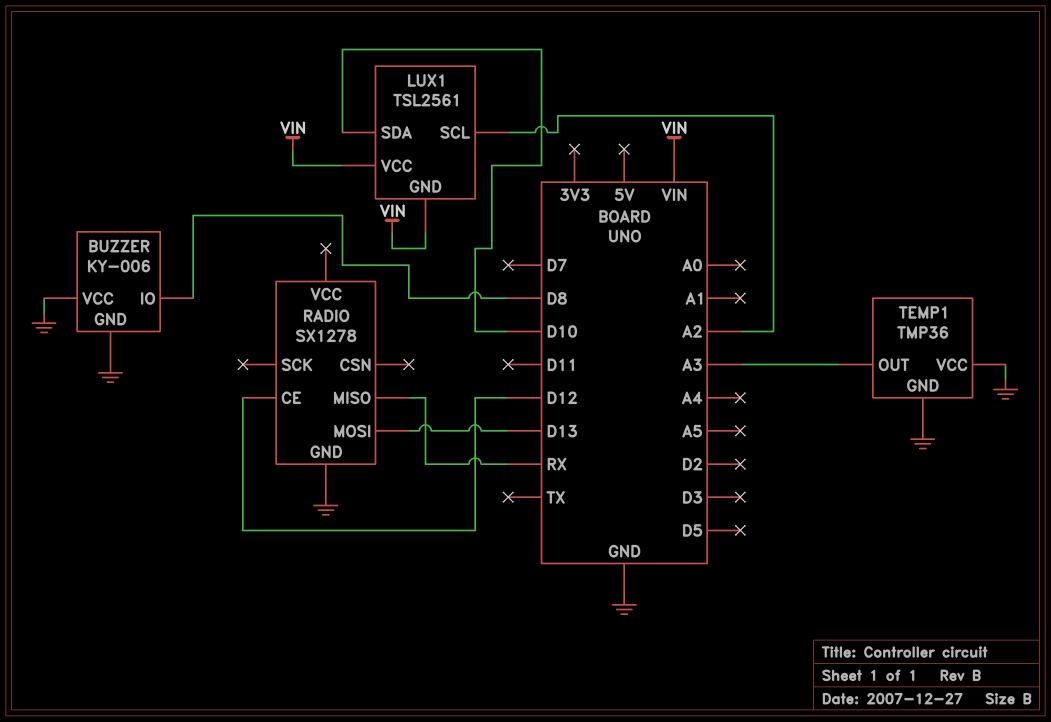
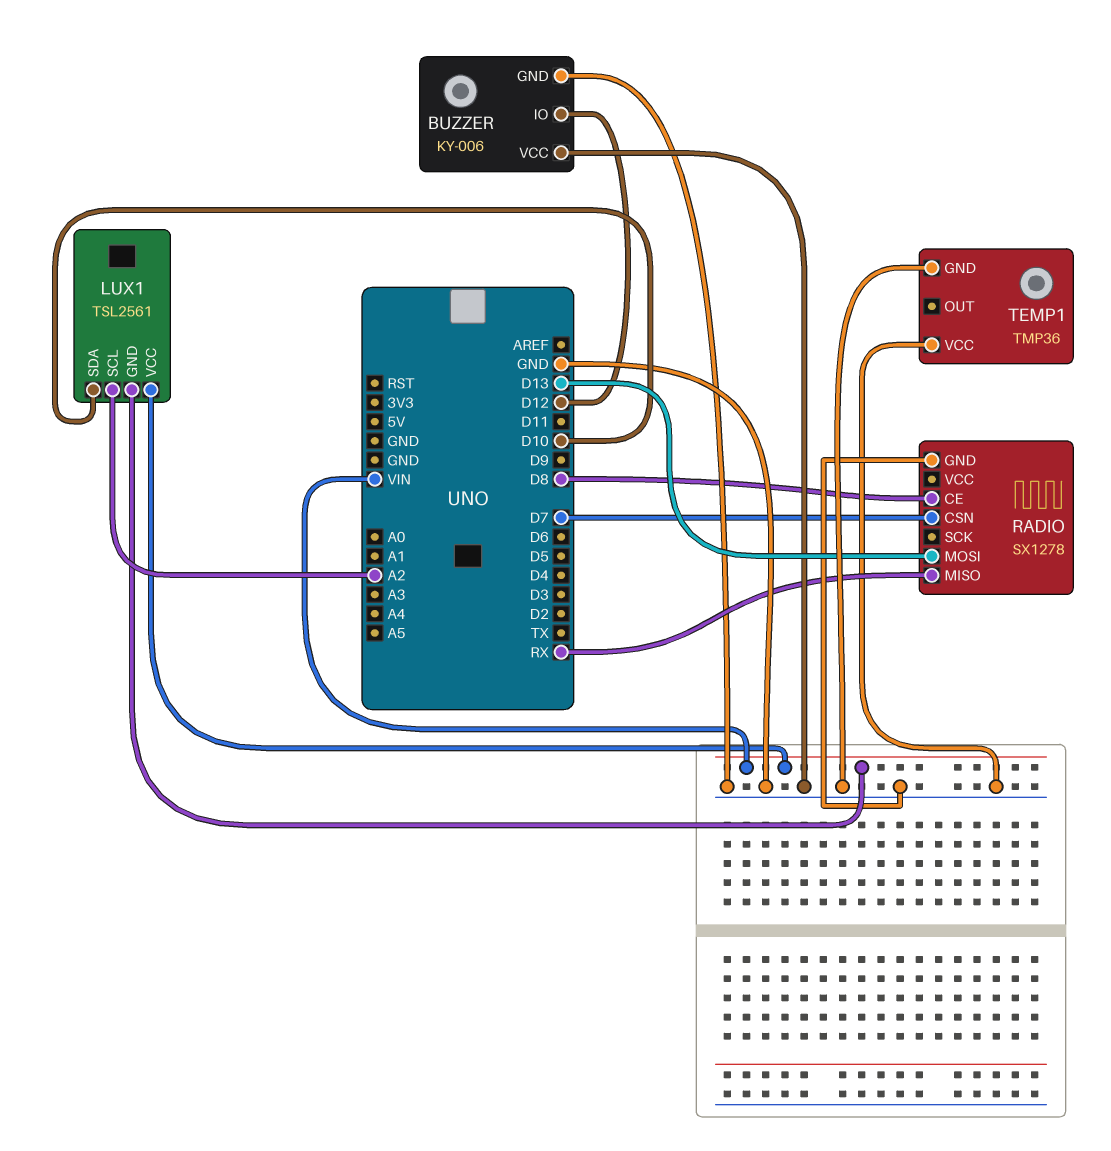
BUZZER pin IO: D8 -> D12
RADIO pin CE: D12 -> D8
RADIO pin CSN: none -> D7
TEMP1 pin OUT: A3 -> none

